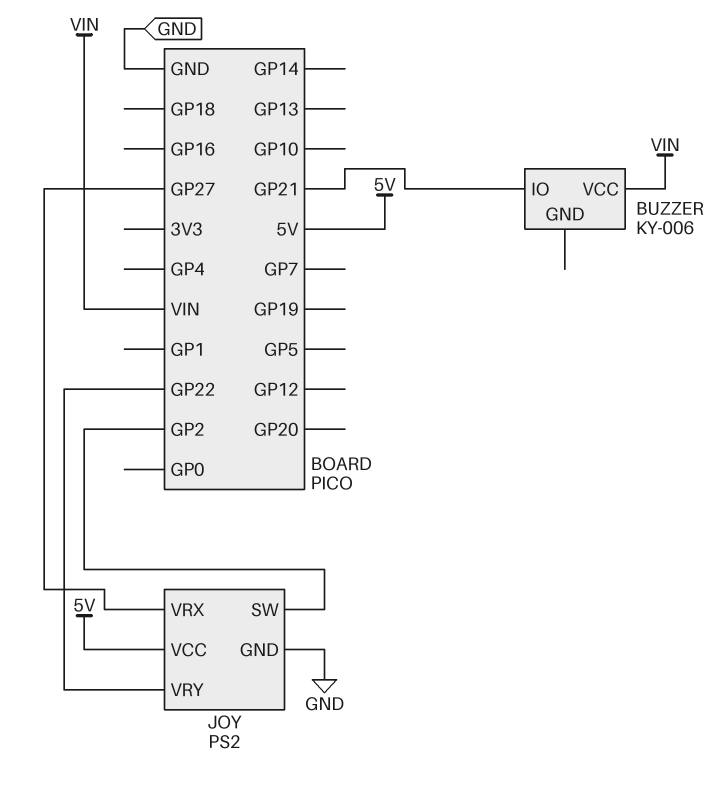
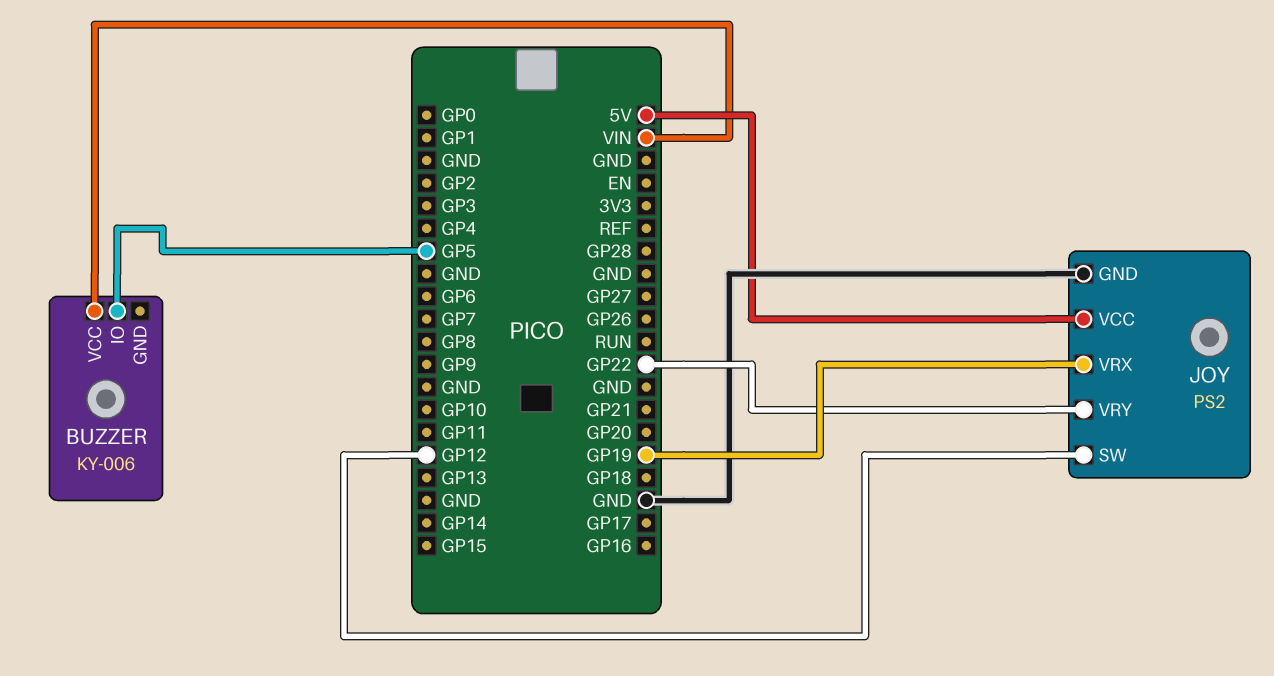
BUZZER pin IO: GP21 -> GP5
JOY pin SW: GP2 -> GP12
JOY pin VRX: GP27 -> GP19

